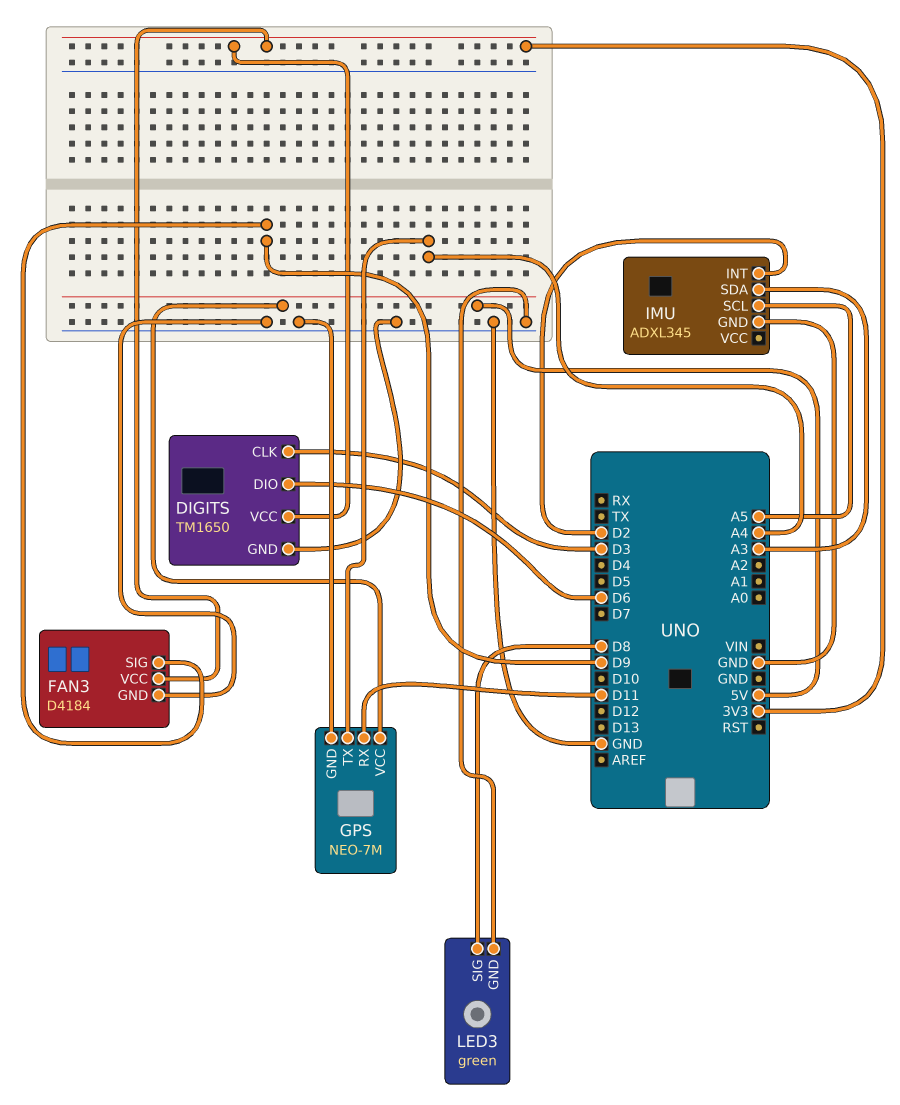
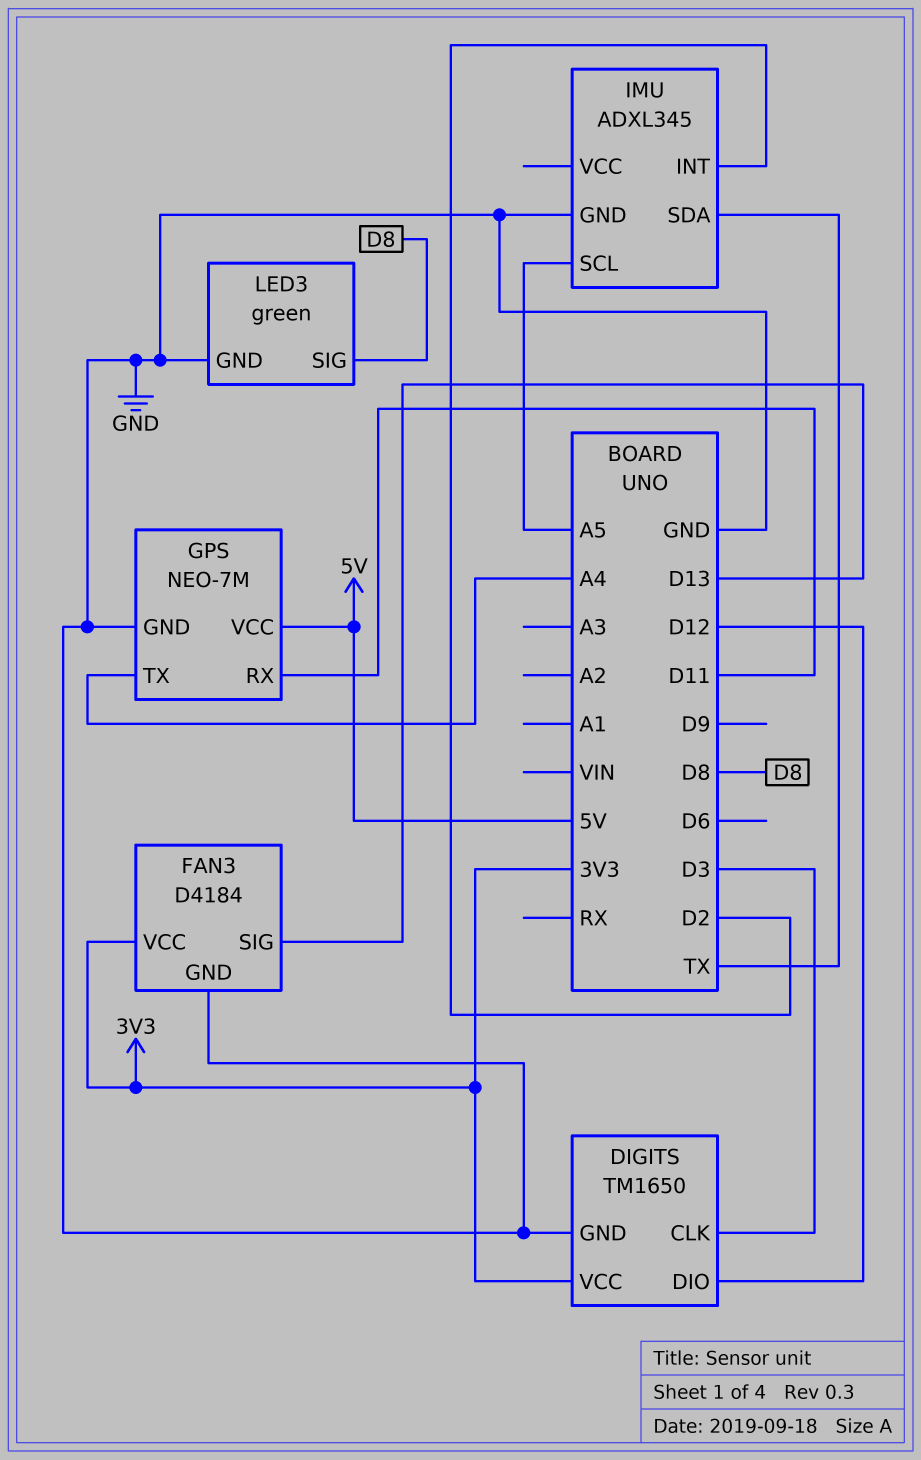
DIGITS pin DIO: D6 -> D12
FAN3 pin SIG: D9 -> D13
IMU pin SDA: A3 -> TX

